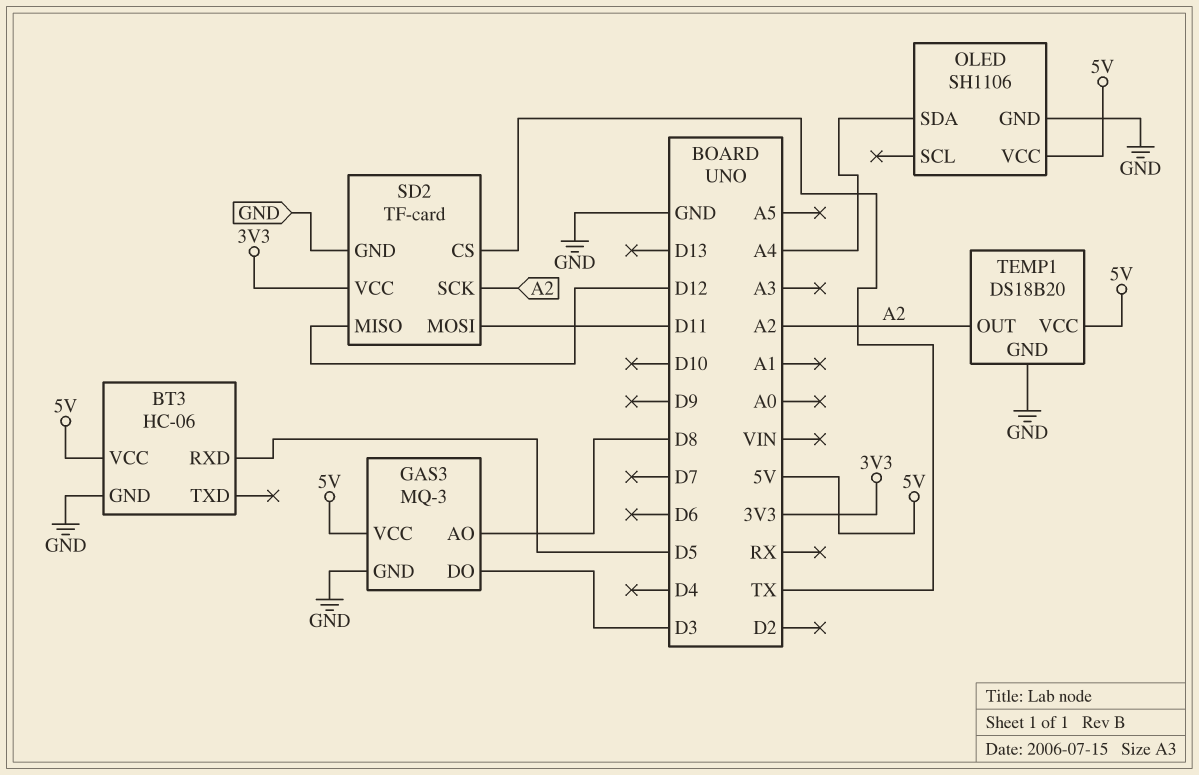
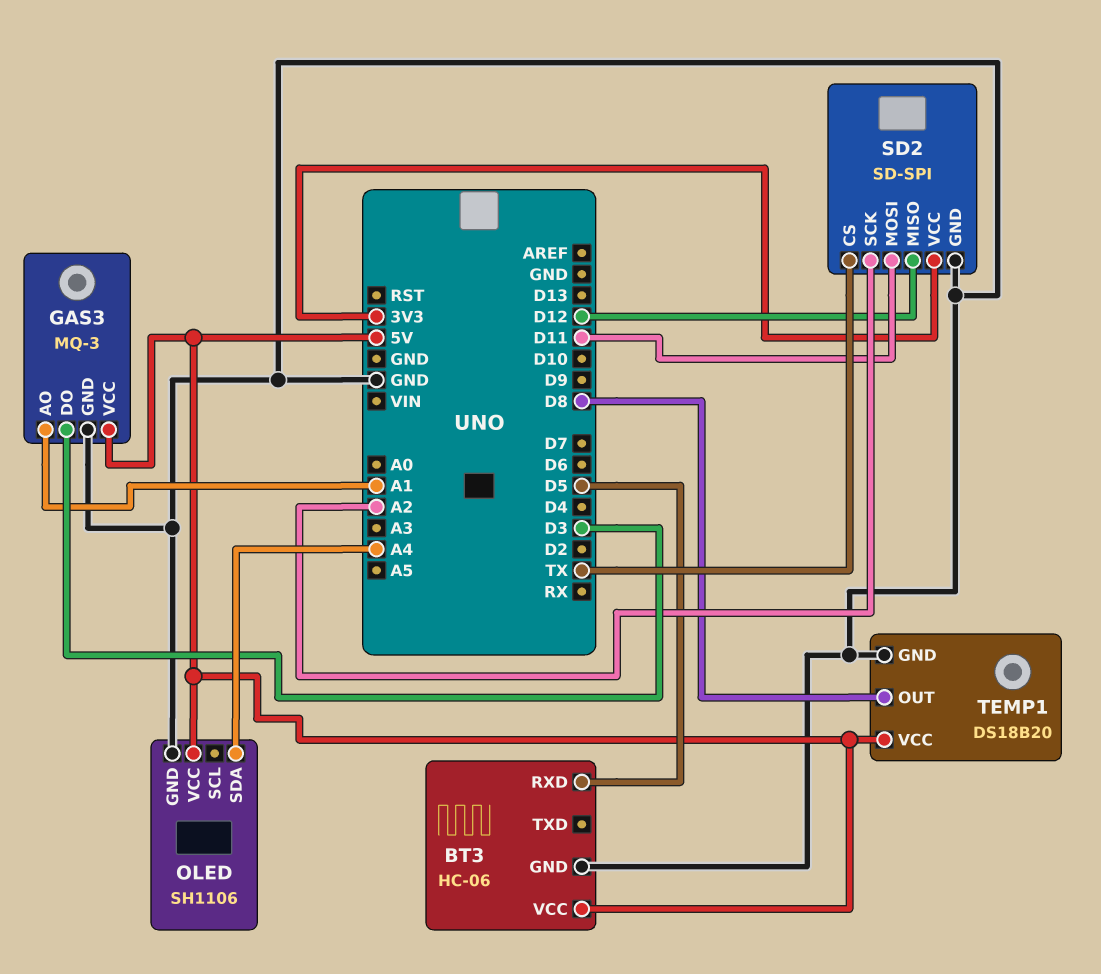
GAS3 pin AO: D8 -> A1
SD2: TF-card -> SD-SPI
TEMP1 pin OUT: A2 -> D8

